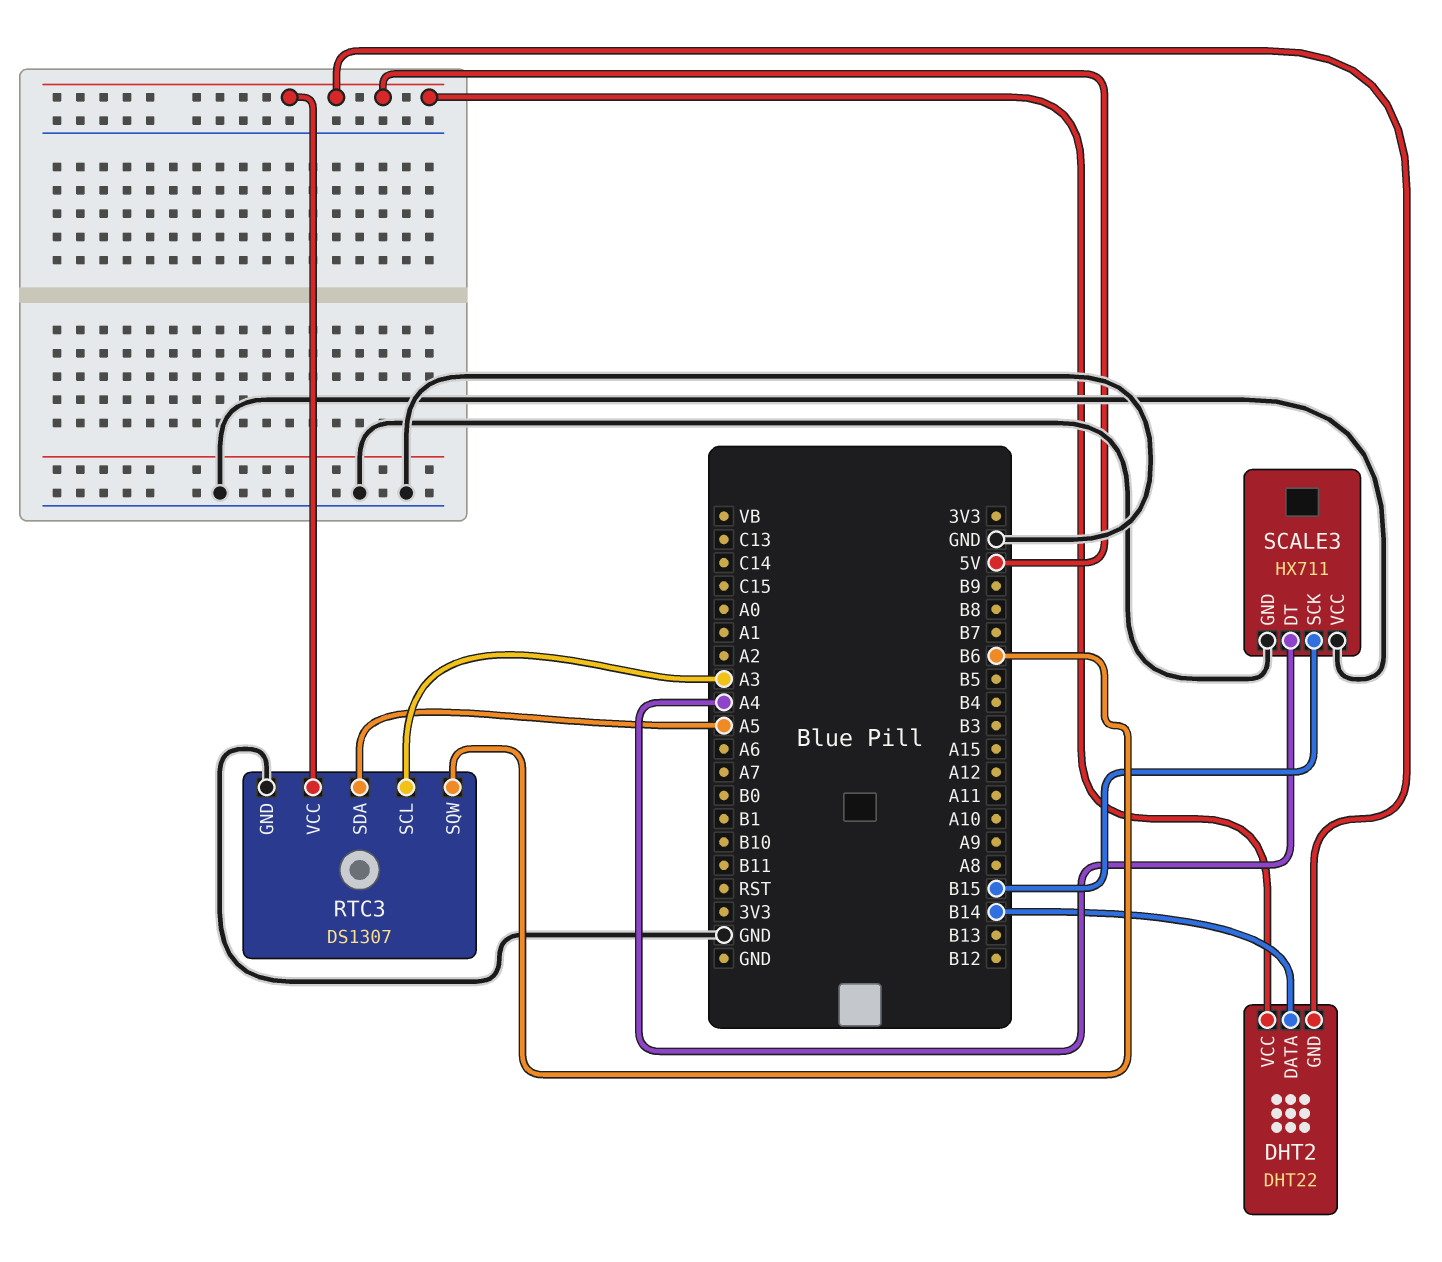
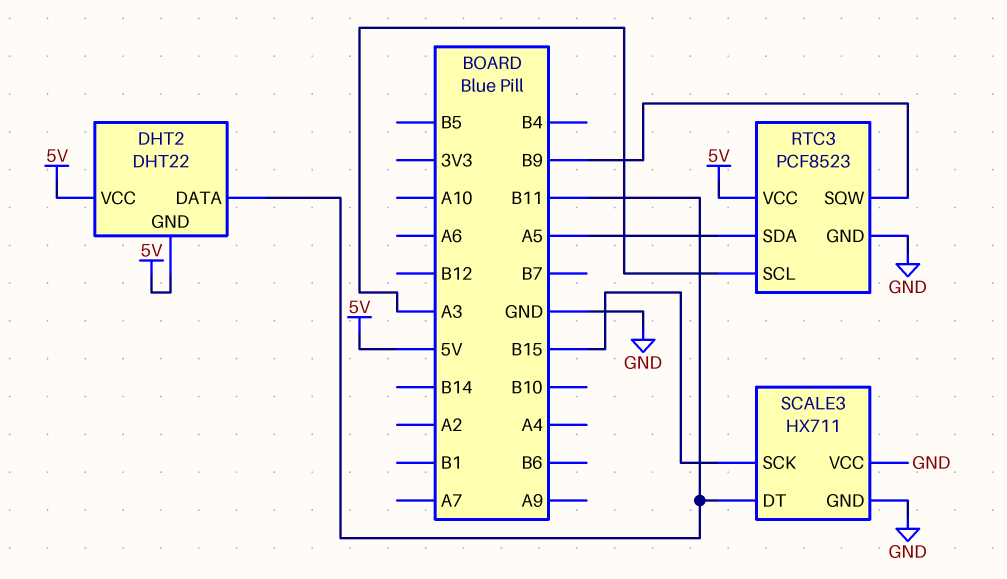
DHT2 pin DATA: B14 -> B11
RTC3: DS1307 -> PCF8523
RTC3 pin SQW: B6 -> B9
SCALE3 pin DT: A4 -> B11

